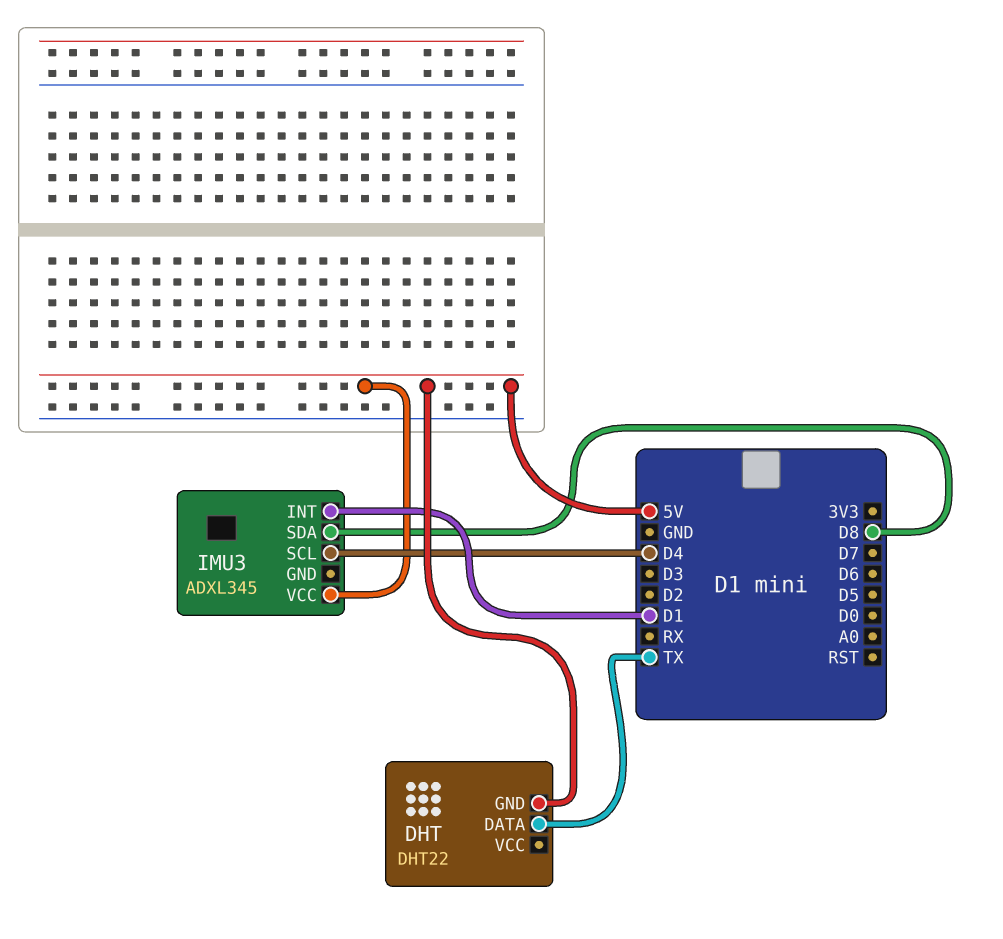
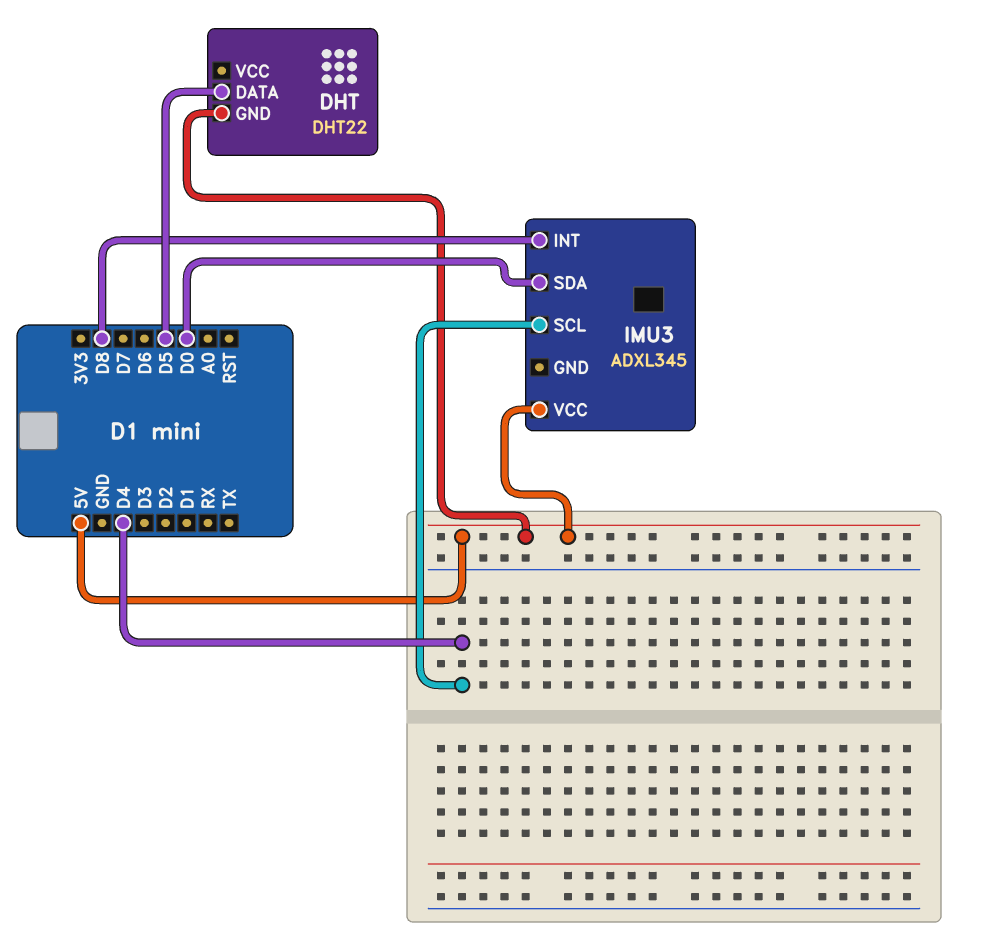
DHT pin DATA: TX -> D5
IMU3 pin INT: D1 -> D8
IMU3 pin SDA: D8 -> D0

